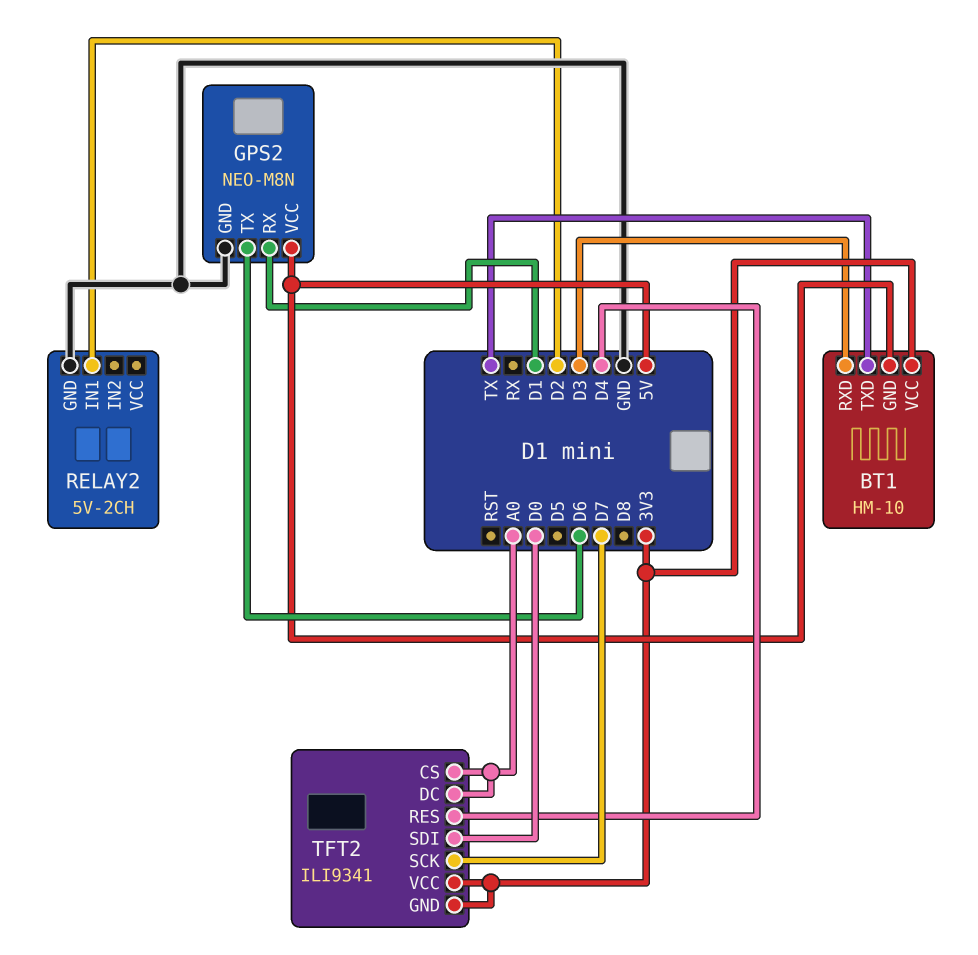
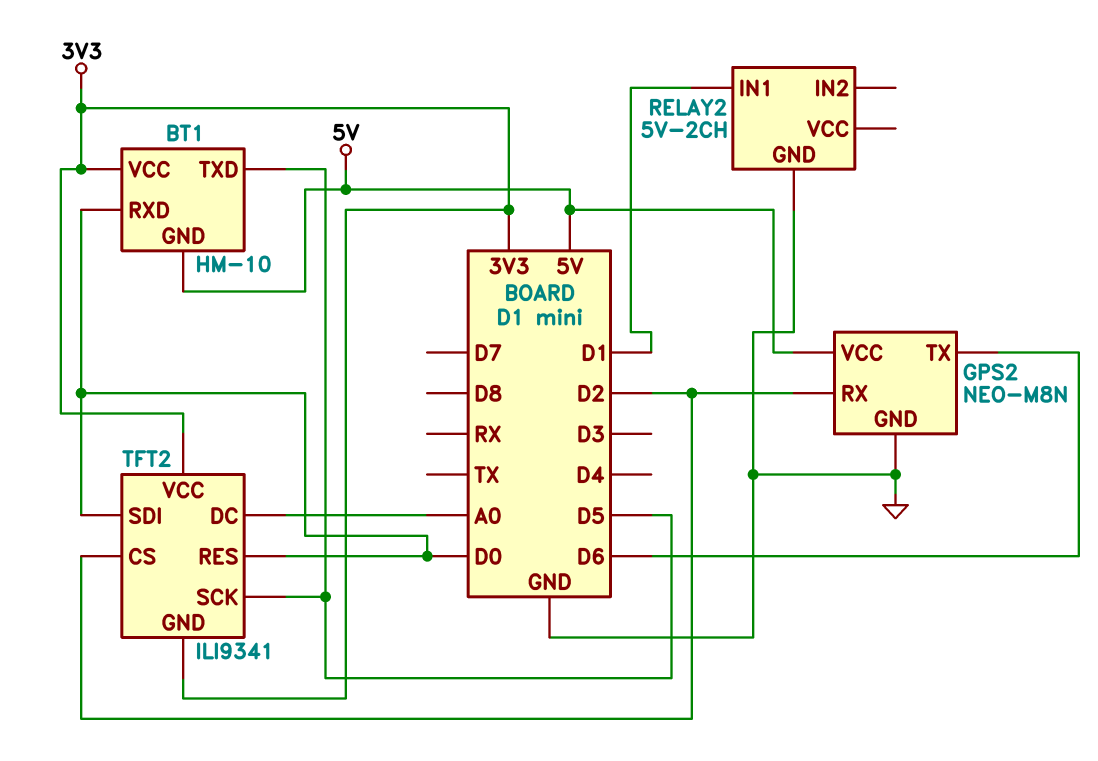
BT1 pin RXD: D3 -> D0
BT1 pin TXD: TX -> D5
GPS2 pin RX: D1 -> D2
RELAY2 pin IN1: D2 -> D1
TFT2 pin CS: A0 -> D2
TFT2 pin RES: D4 -> D0
TFT2 pin SCK: D7 -> D5

